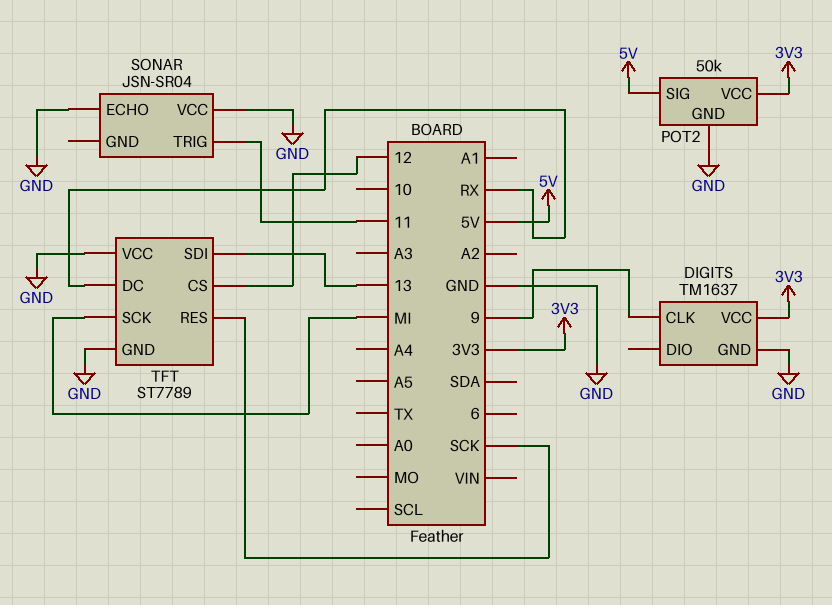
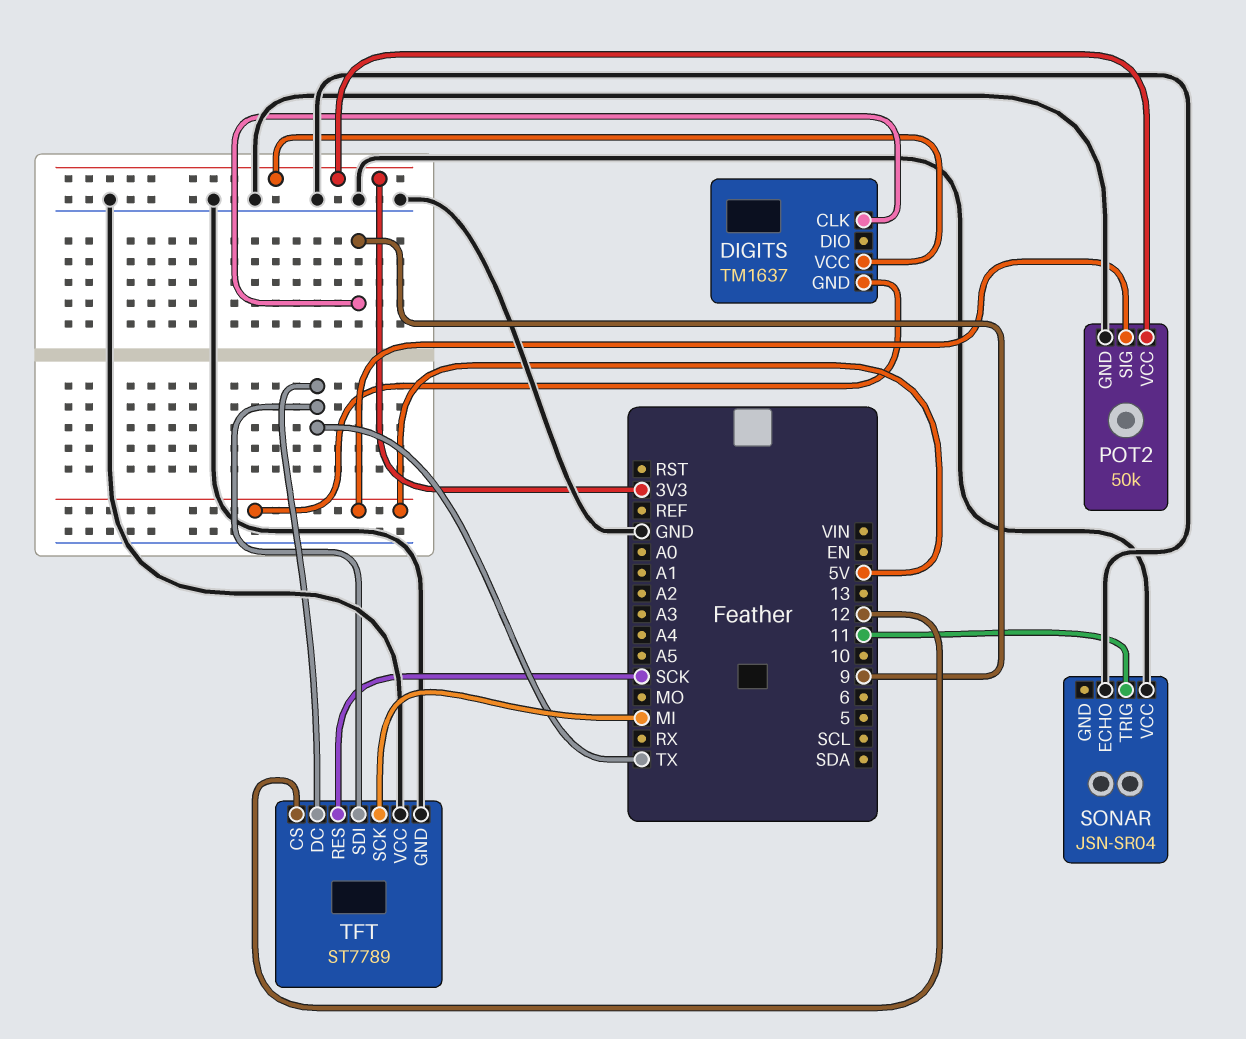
DIGITS pin GND: GND -> 5V
TFT pin DC: RX -> TX
TFT pin SDI: 13 -> TX

